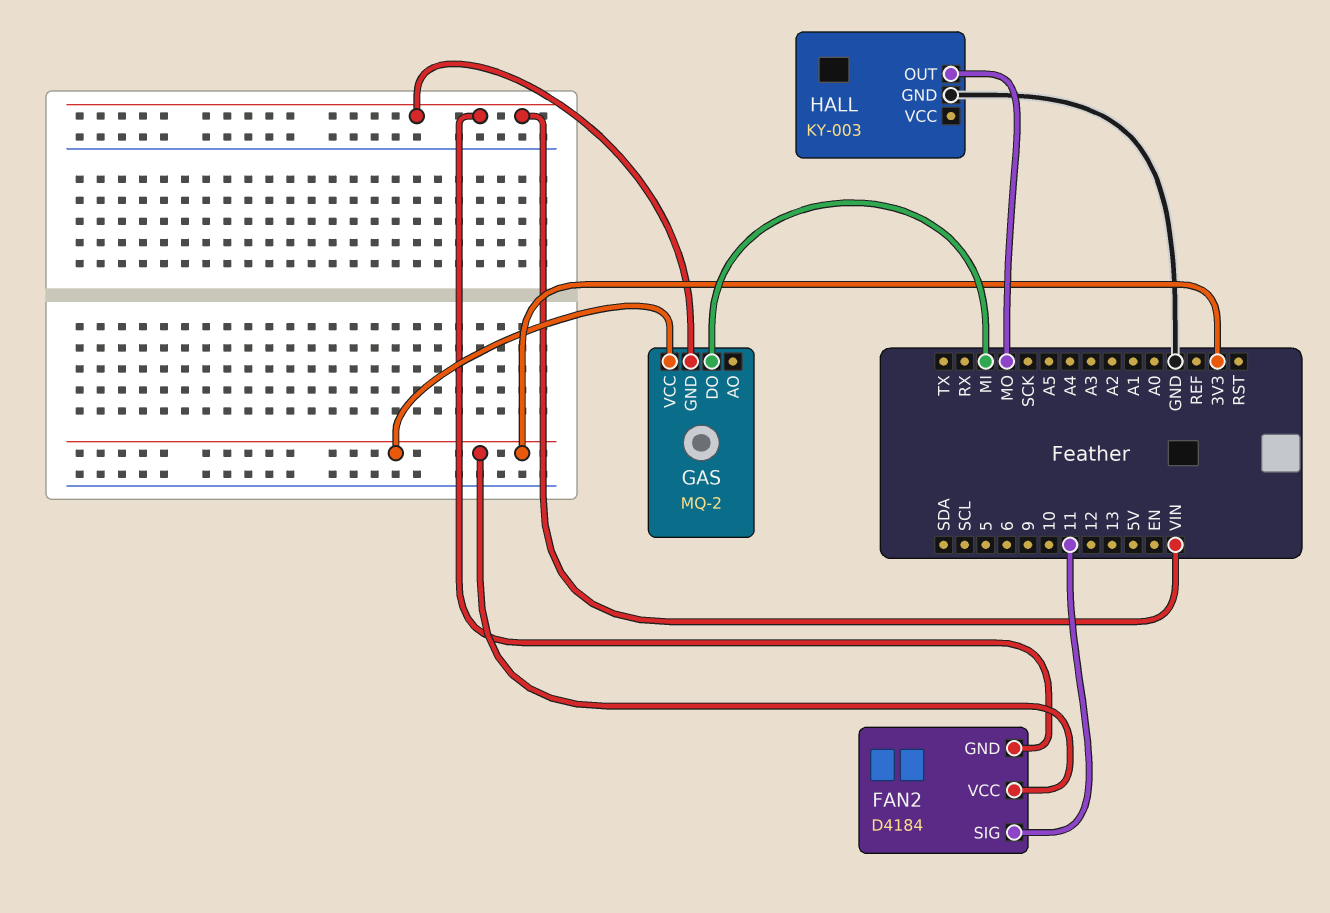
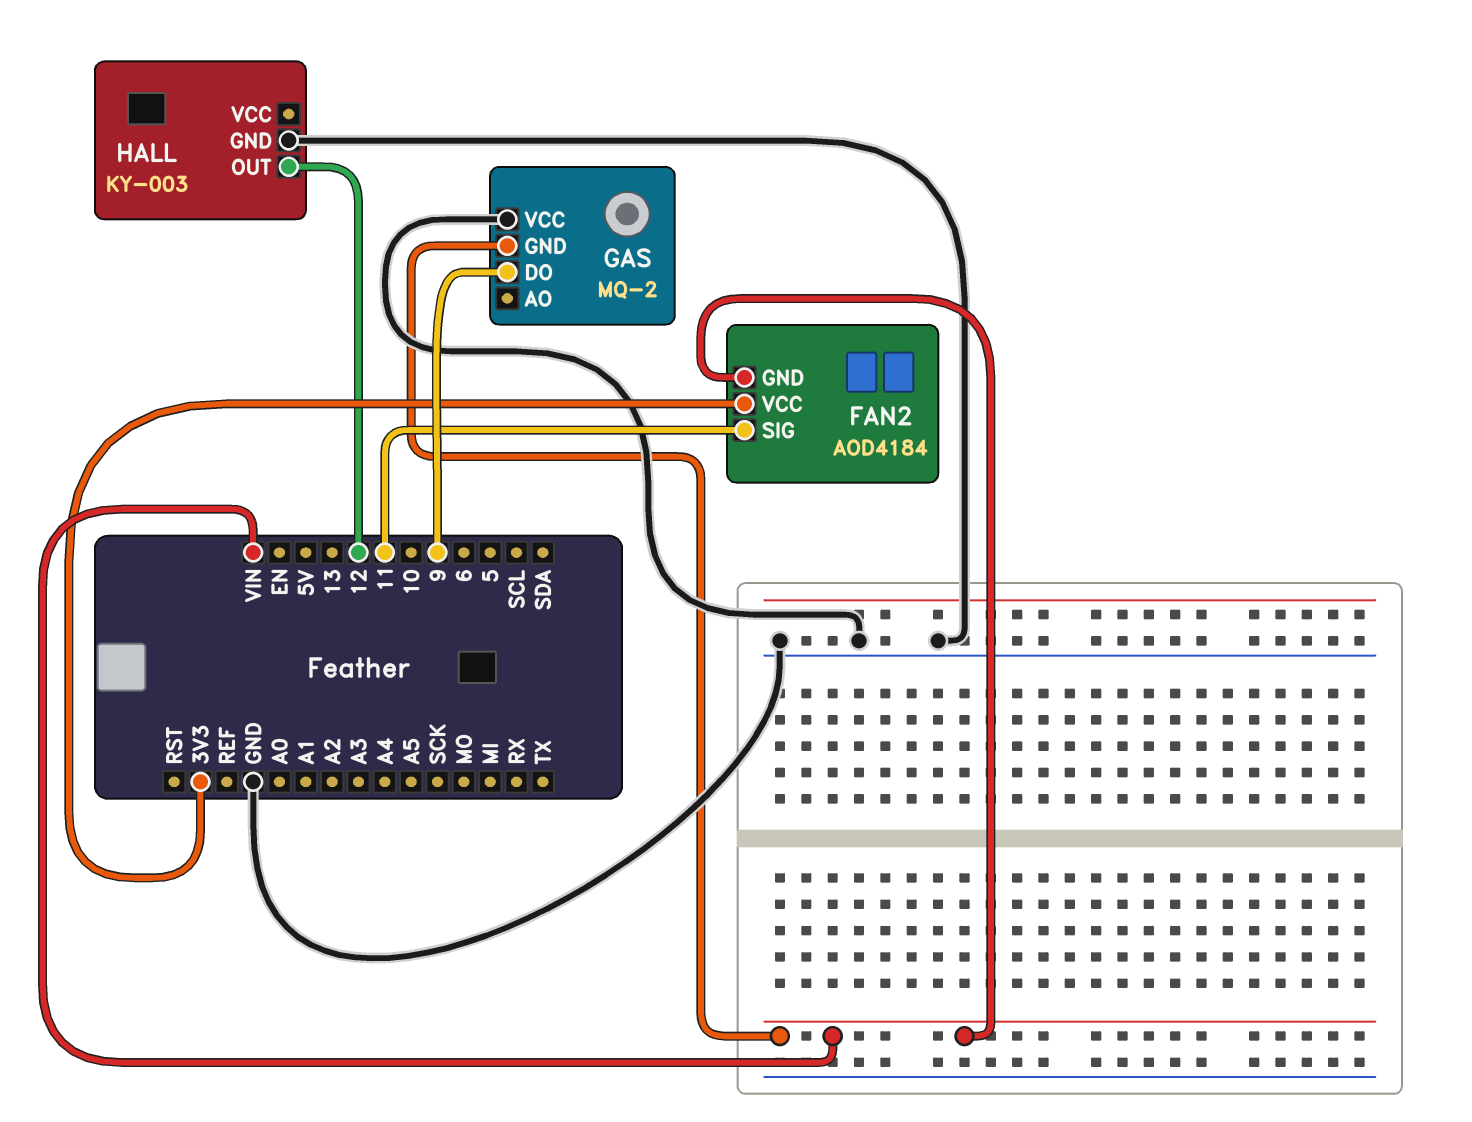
FAN2: D4184 -> AOD4184
GAS pin DO: MI -> 9
GAS pin VCC: 3V3 -> GND
HALL pin OUT: MO -> 12

